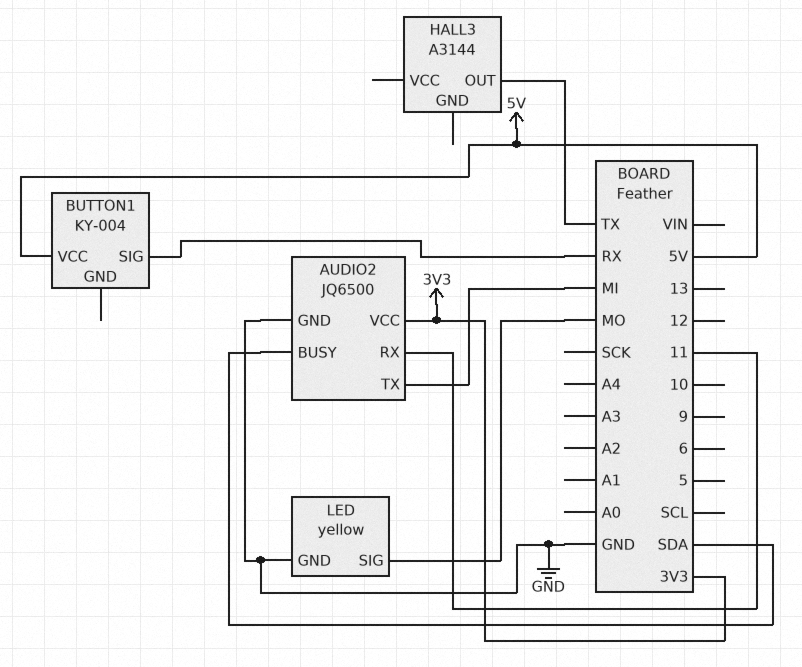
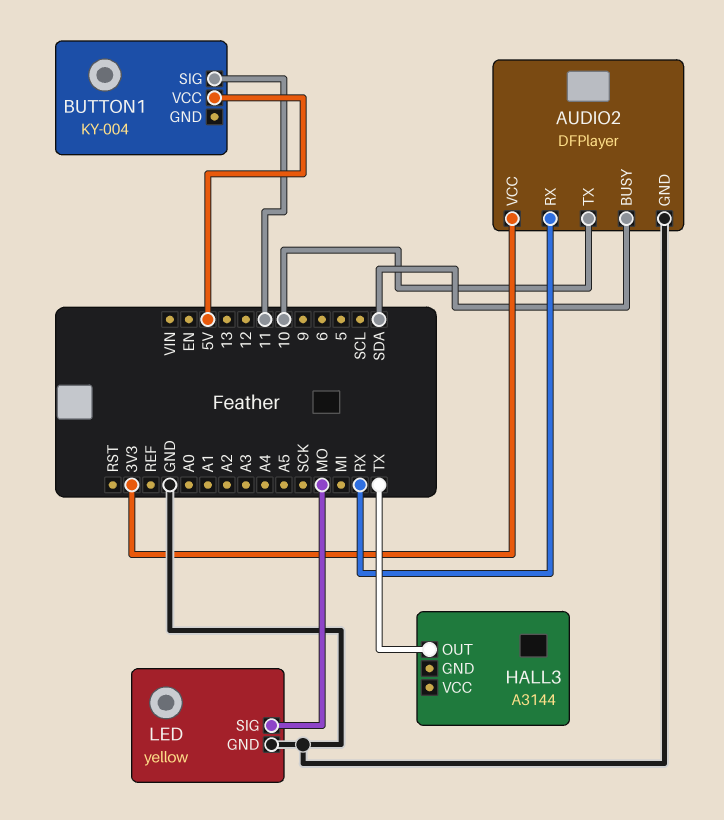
AUDIO2: JQ6500 -> DFPlayer
AUDIO2 pin RX: 11 -> RX
AUDIO2 pin TX: MI -> 10
BUTTON1 pin SIG: RX -> 11

